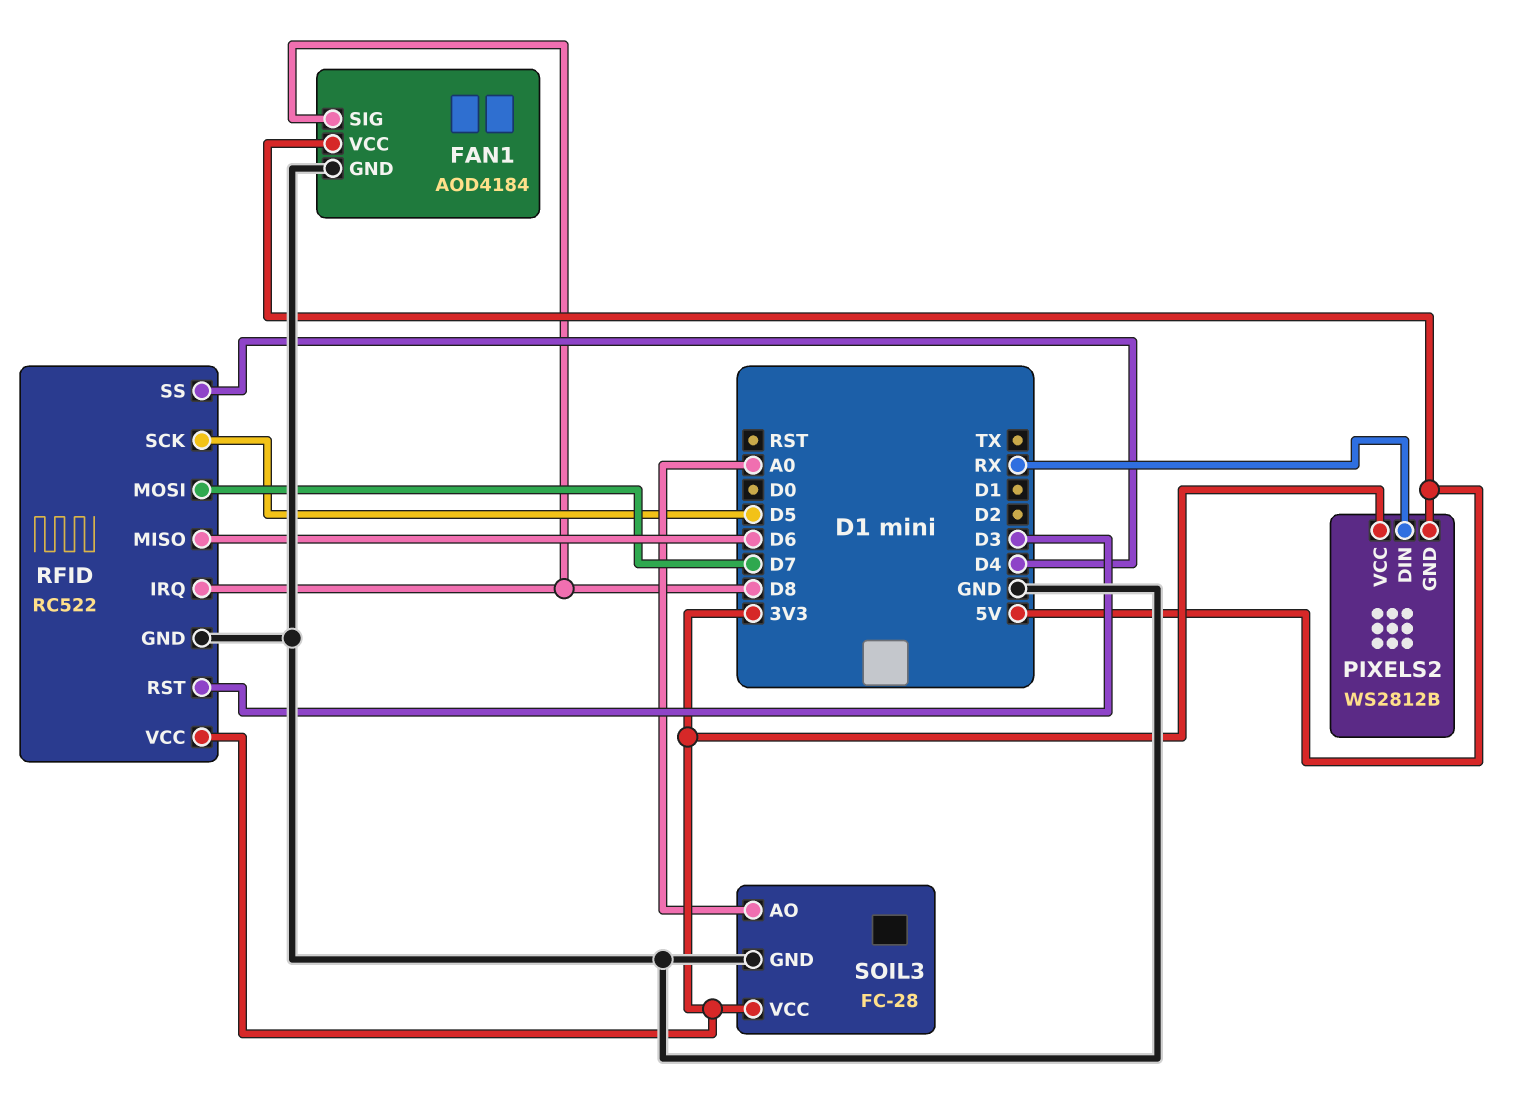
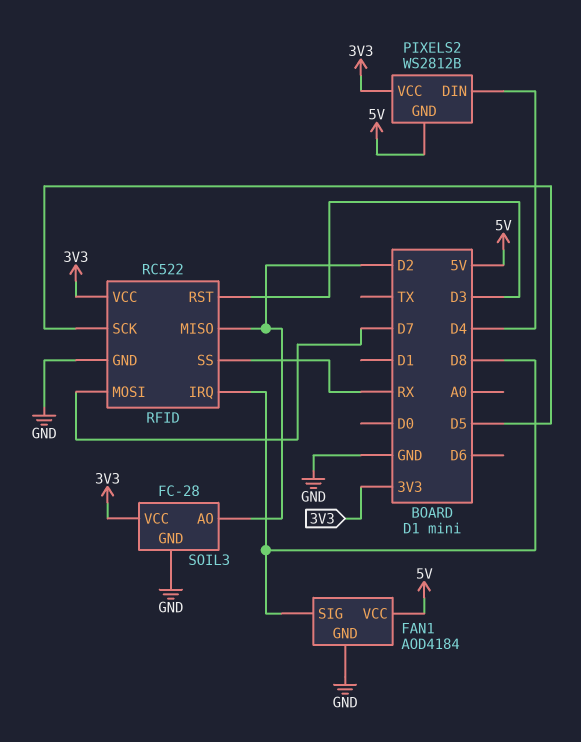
PIXELS2 pin DIN: RX -> D4
RFID pin MISO: D6 -> D2
RFID pin SS: D4 -> RX
SOIL3 pin AO: A0 -> D2

